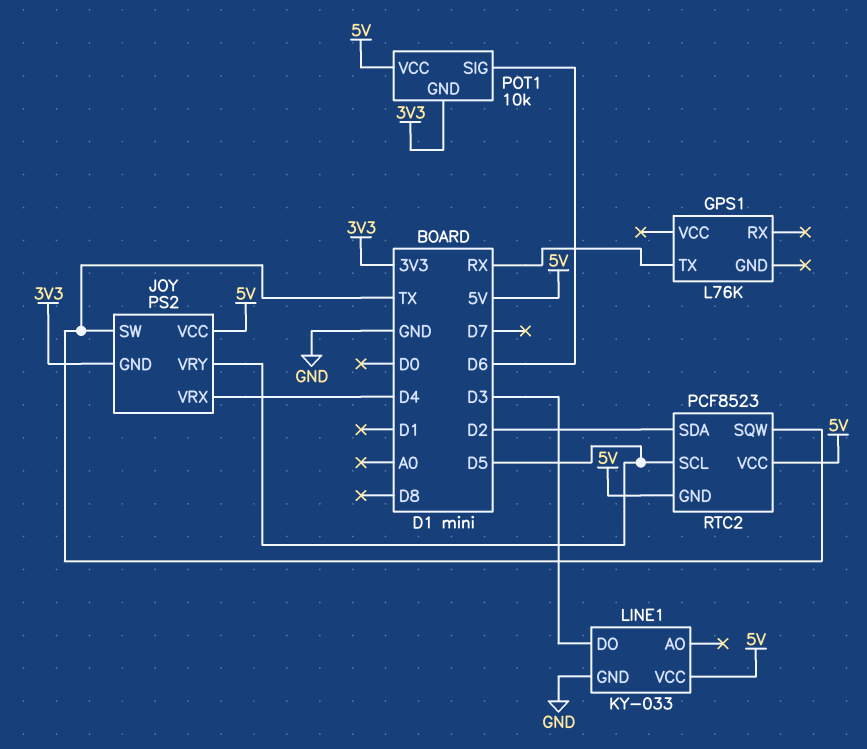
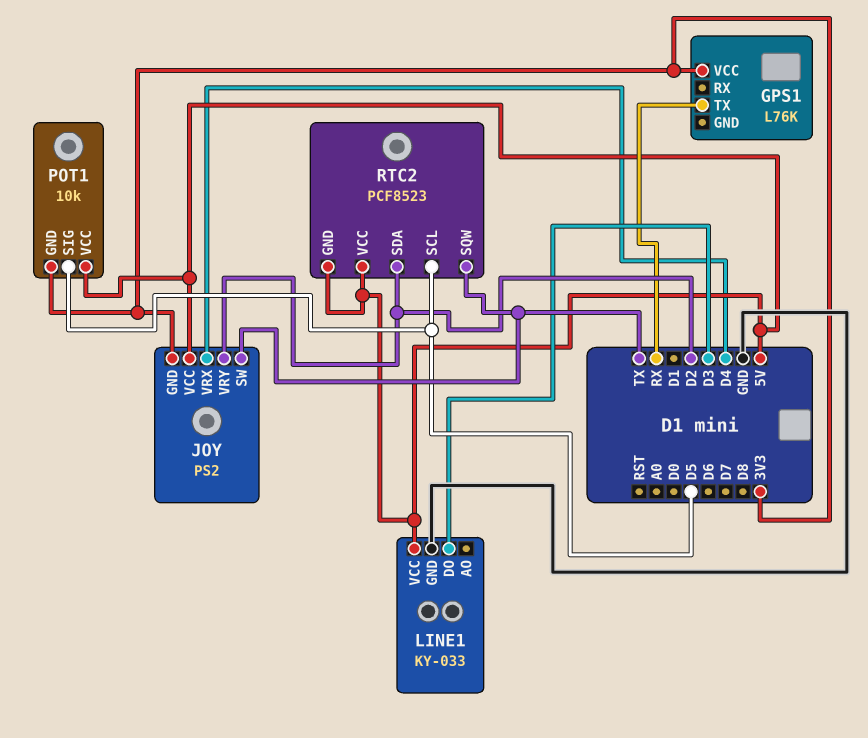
GPS1 pin VCC: none -> 3V3
JOY pin VRY: D5 -> D2
POT1 pin SIG: D6 -> D5

